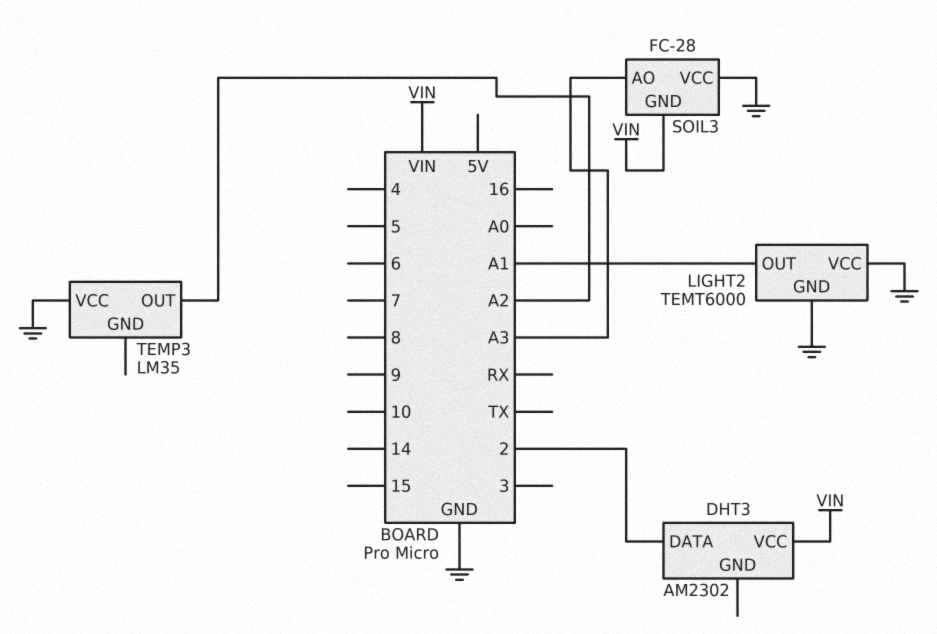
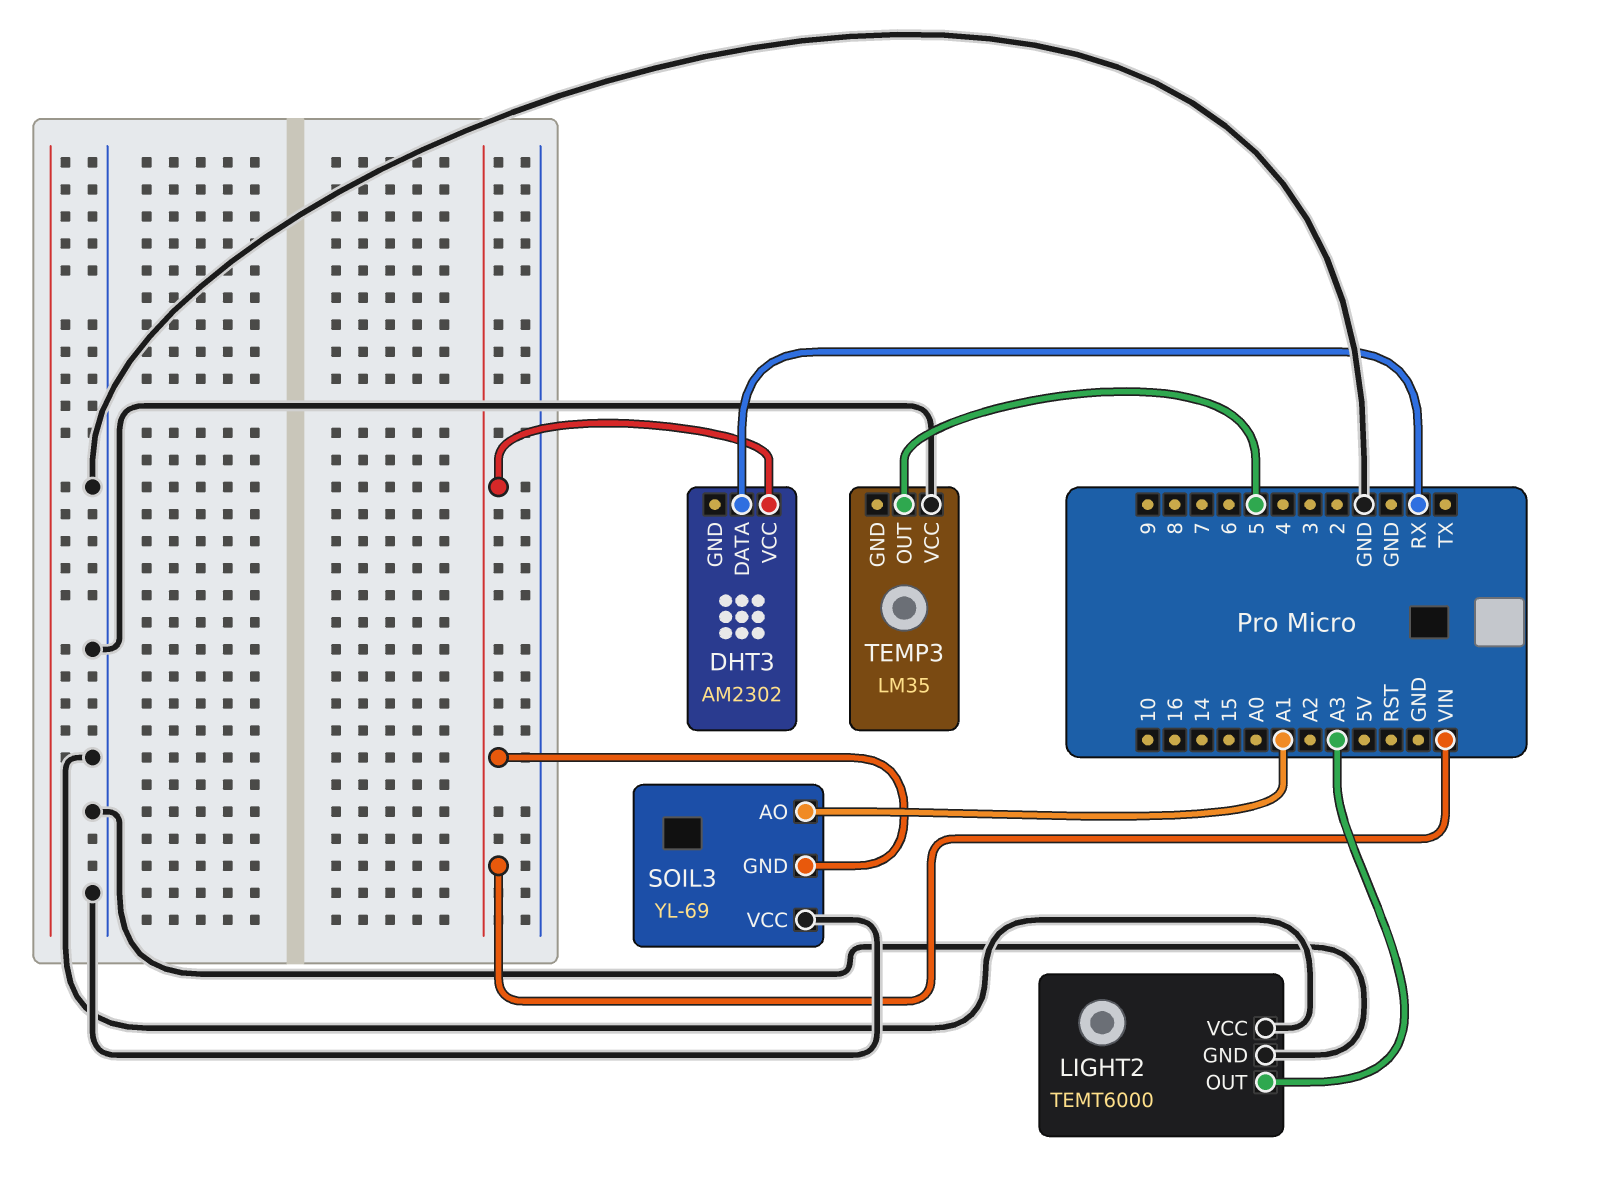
DHT3 pin DATA: 2 -> RX
LIGHT2 pin OUT: A1 -> A3
SOIL3: FC-28 -> YL-69
SOIL3 pin AO: A3 -> A1
TEMP3 pin OUT: A2 -> 5

